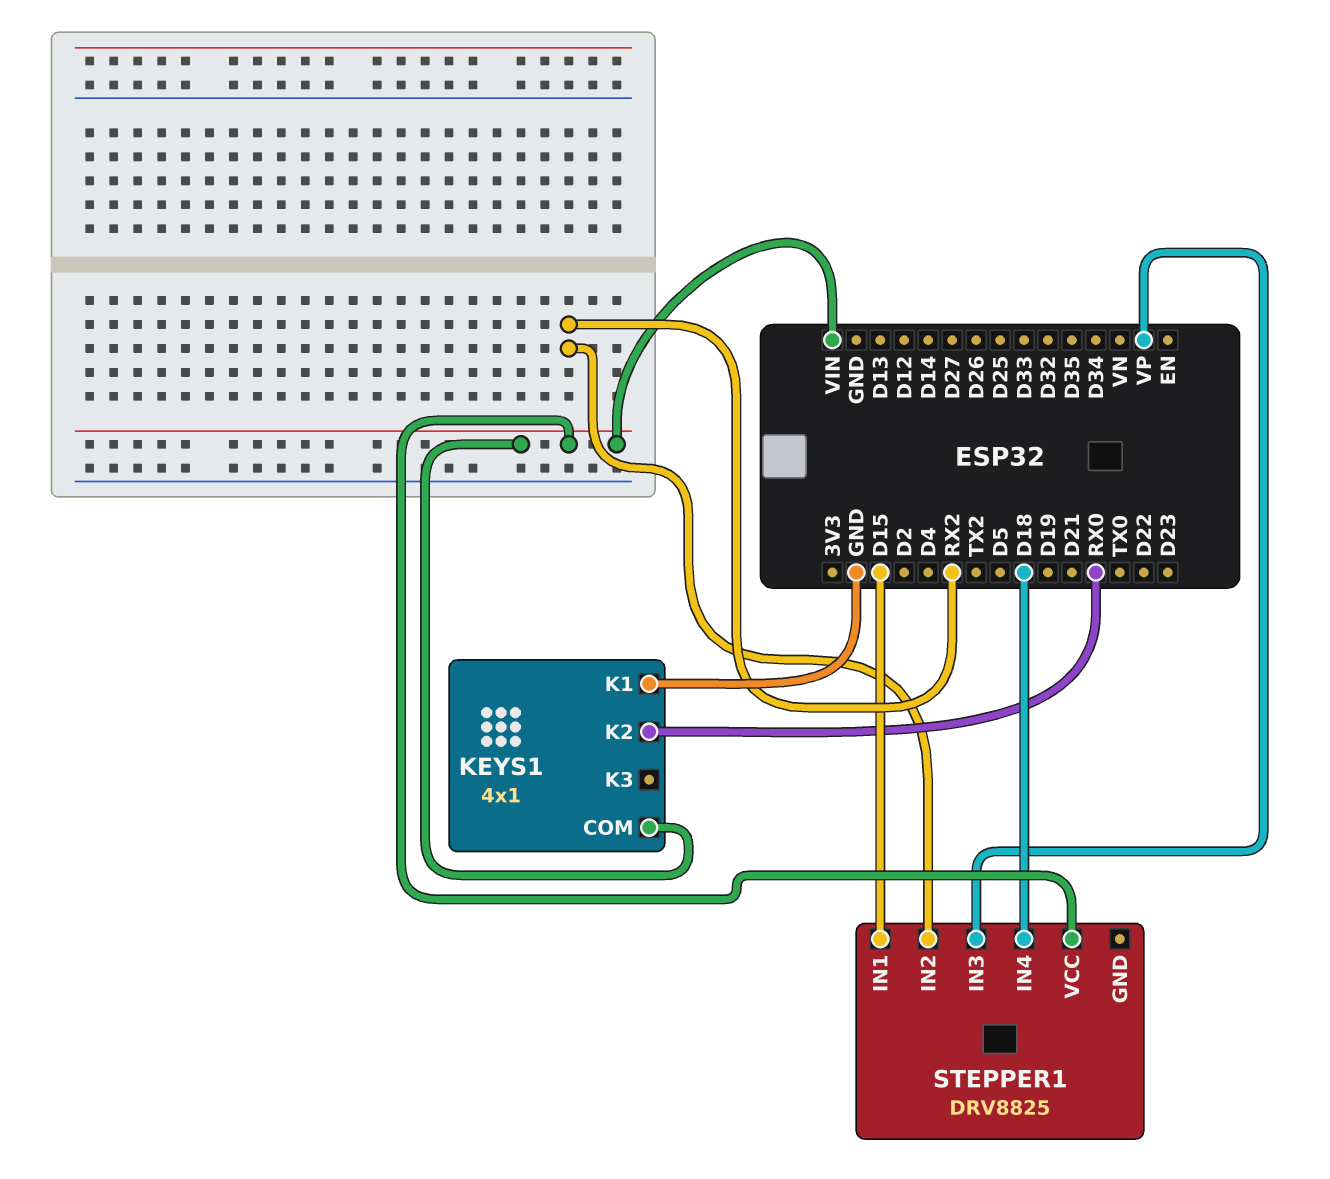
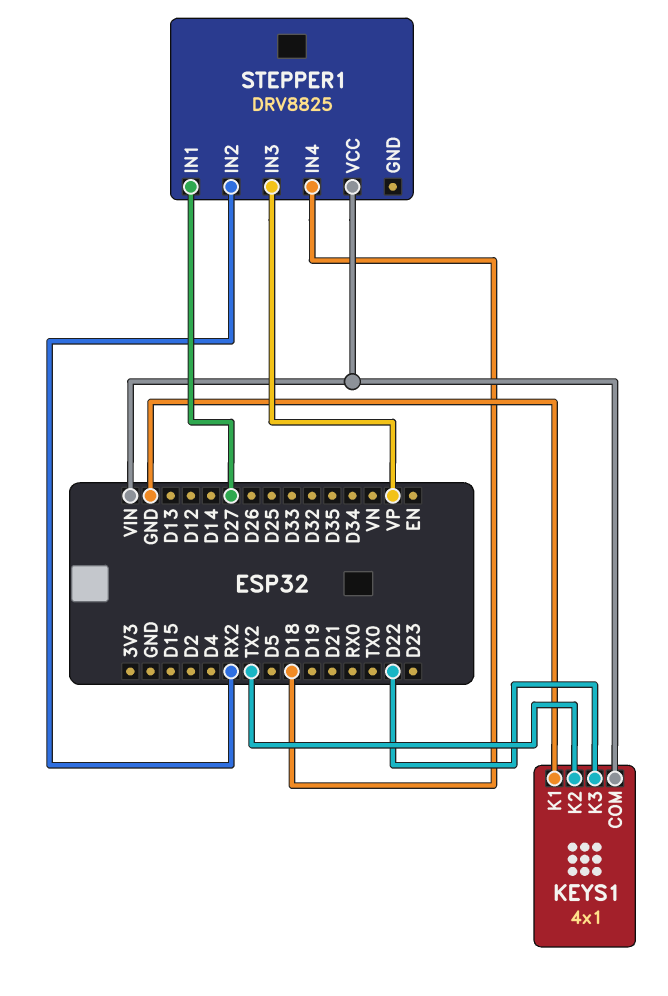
KEYS1 pin K2: RX0 -> TX2
KEYS1 pin K3: none -> D22
STEPPER1 pin IN1: D15 -> D27

